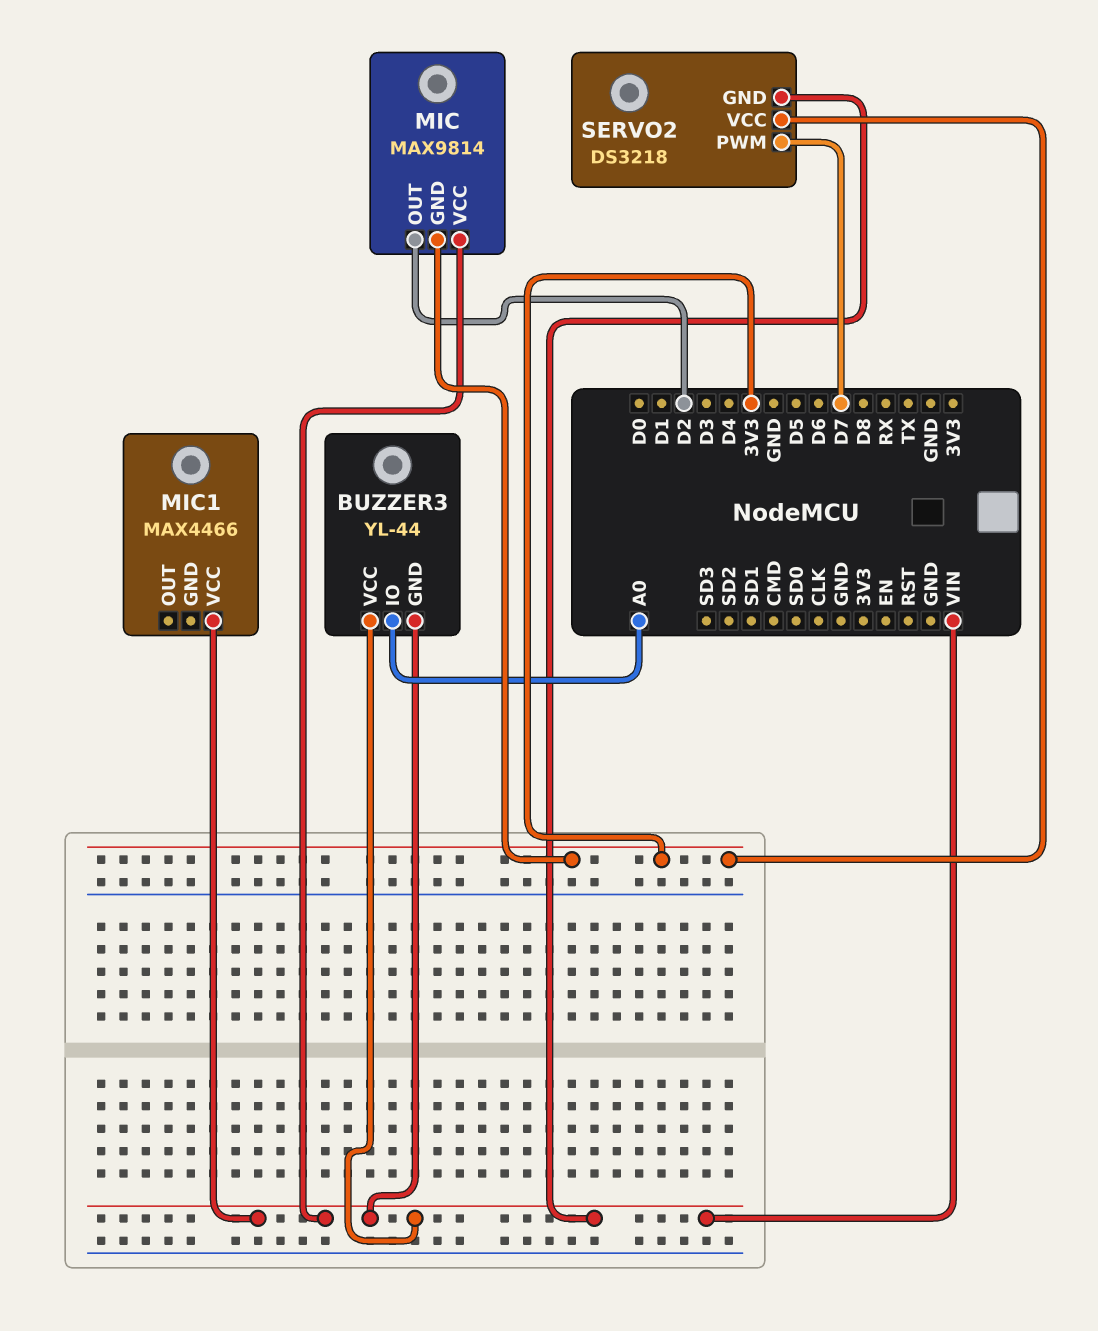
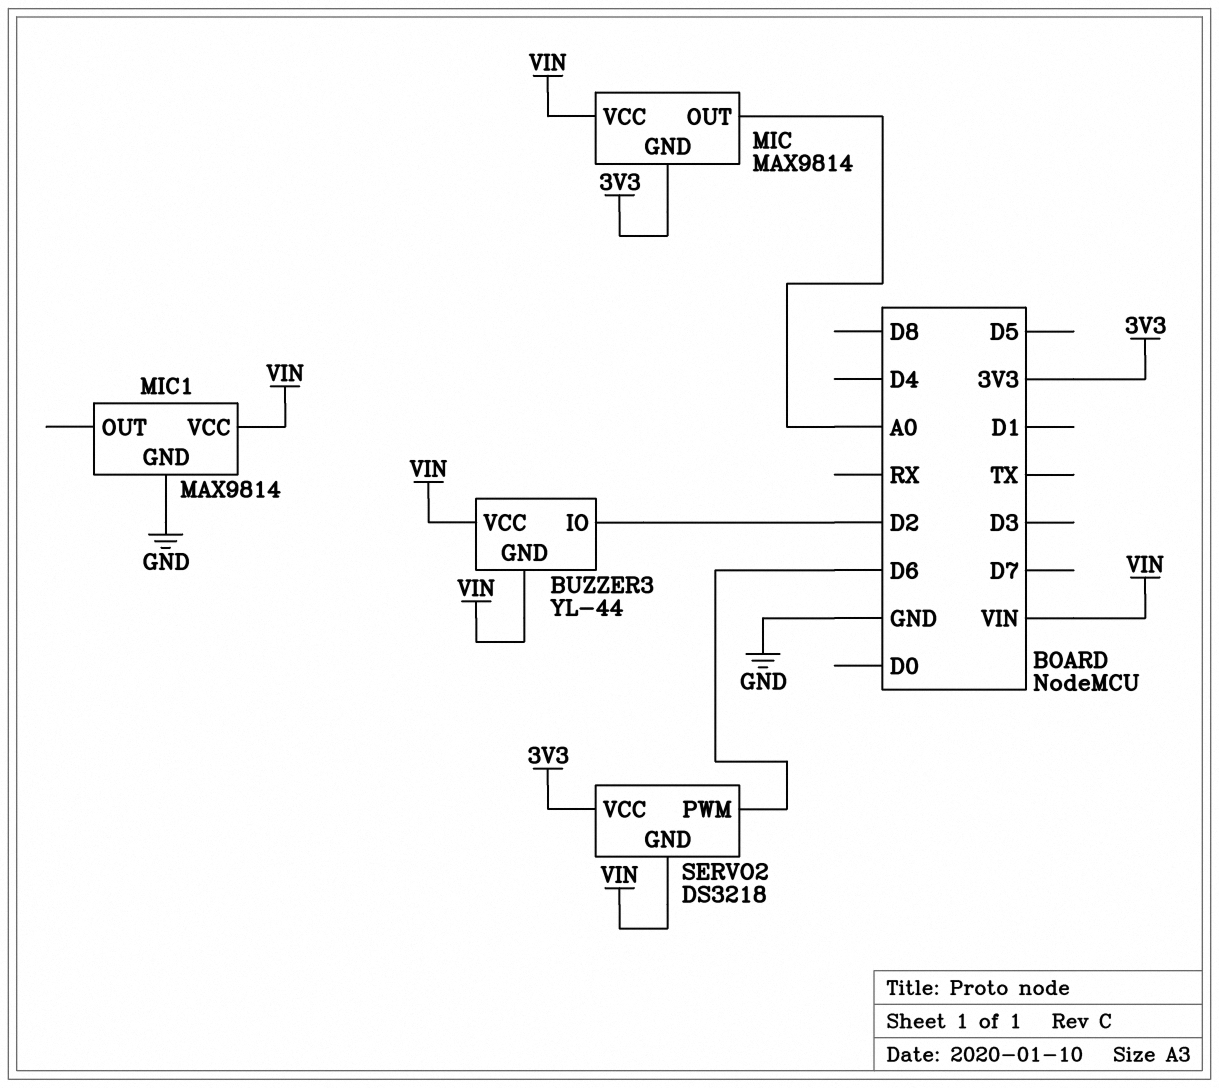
BUZZER3 pin IO: A0 -> D2
MIC pin OUT: D2 -> A0
MIC1: MAX4466 -> MAX9814
MIC1 pin GND: none -> GND
SERVO2 pin PWM: D7 -> D6

